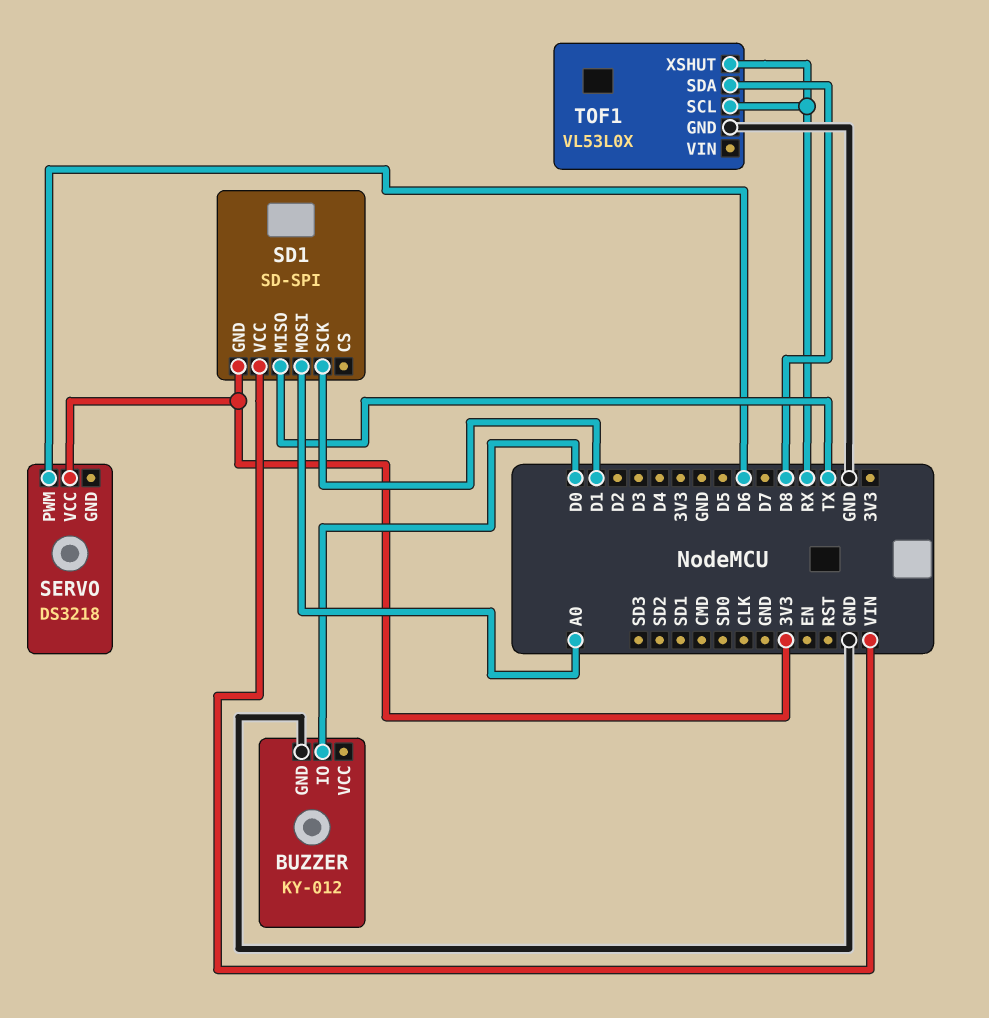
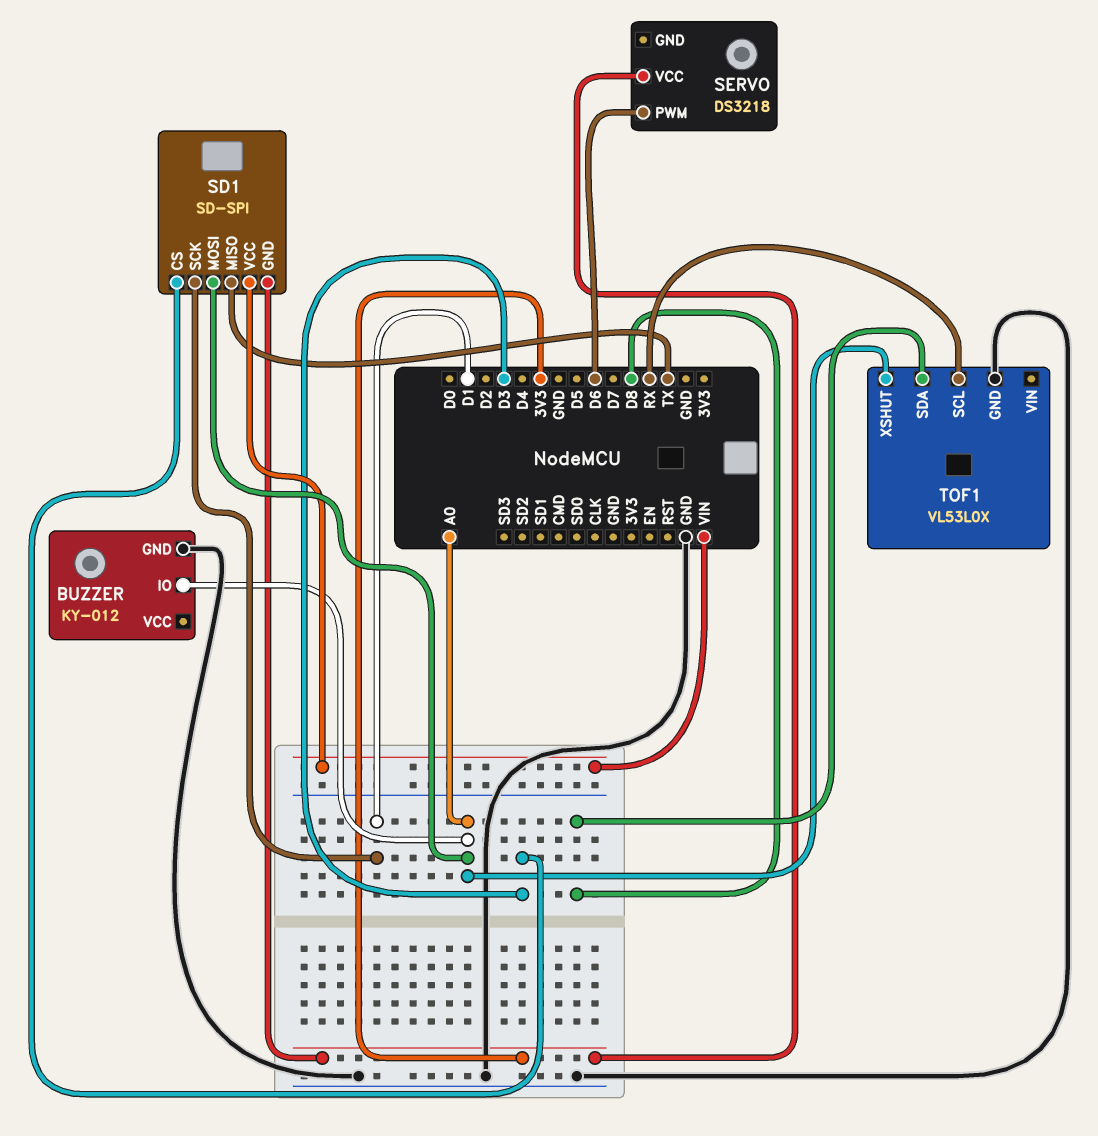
BUZZER pin IO: D0 -> A0
SD1 pin CS: none -> D3
TOF1 pin XSHUT: RX -> A0

